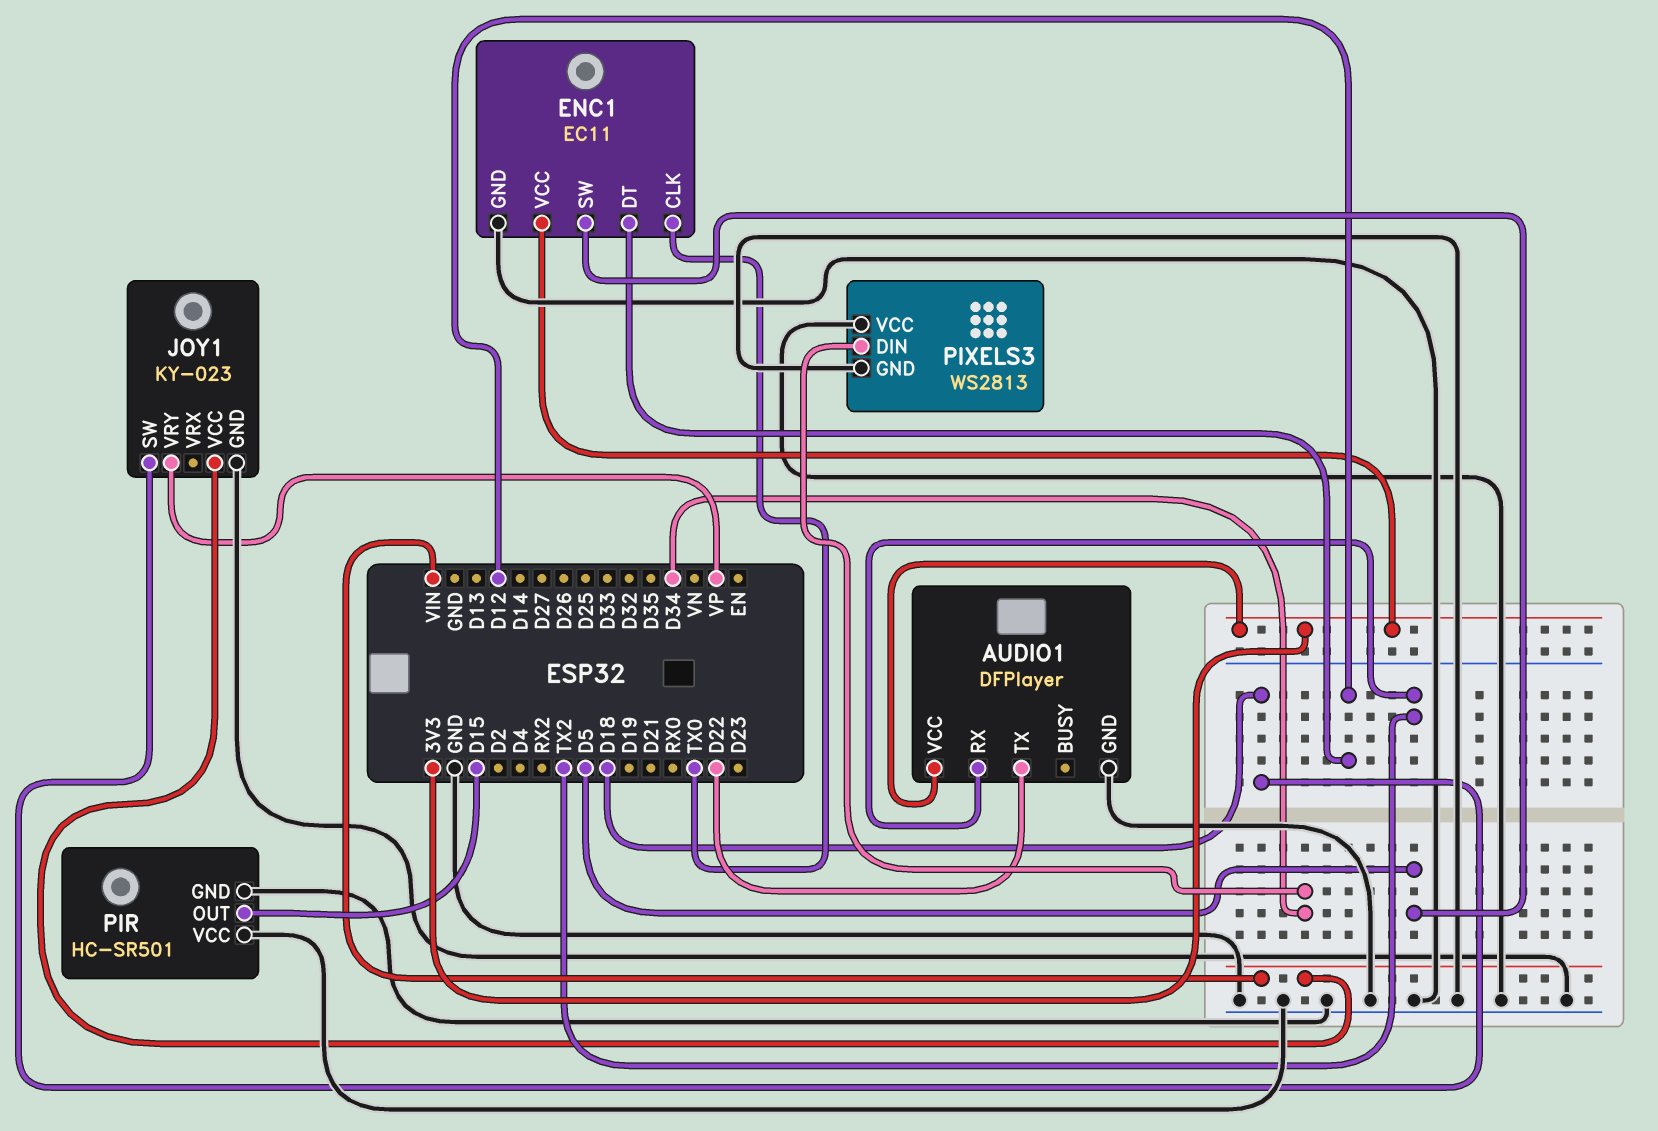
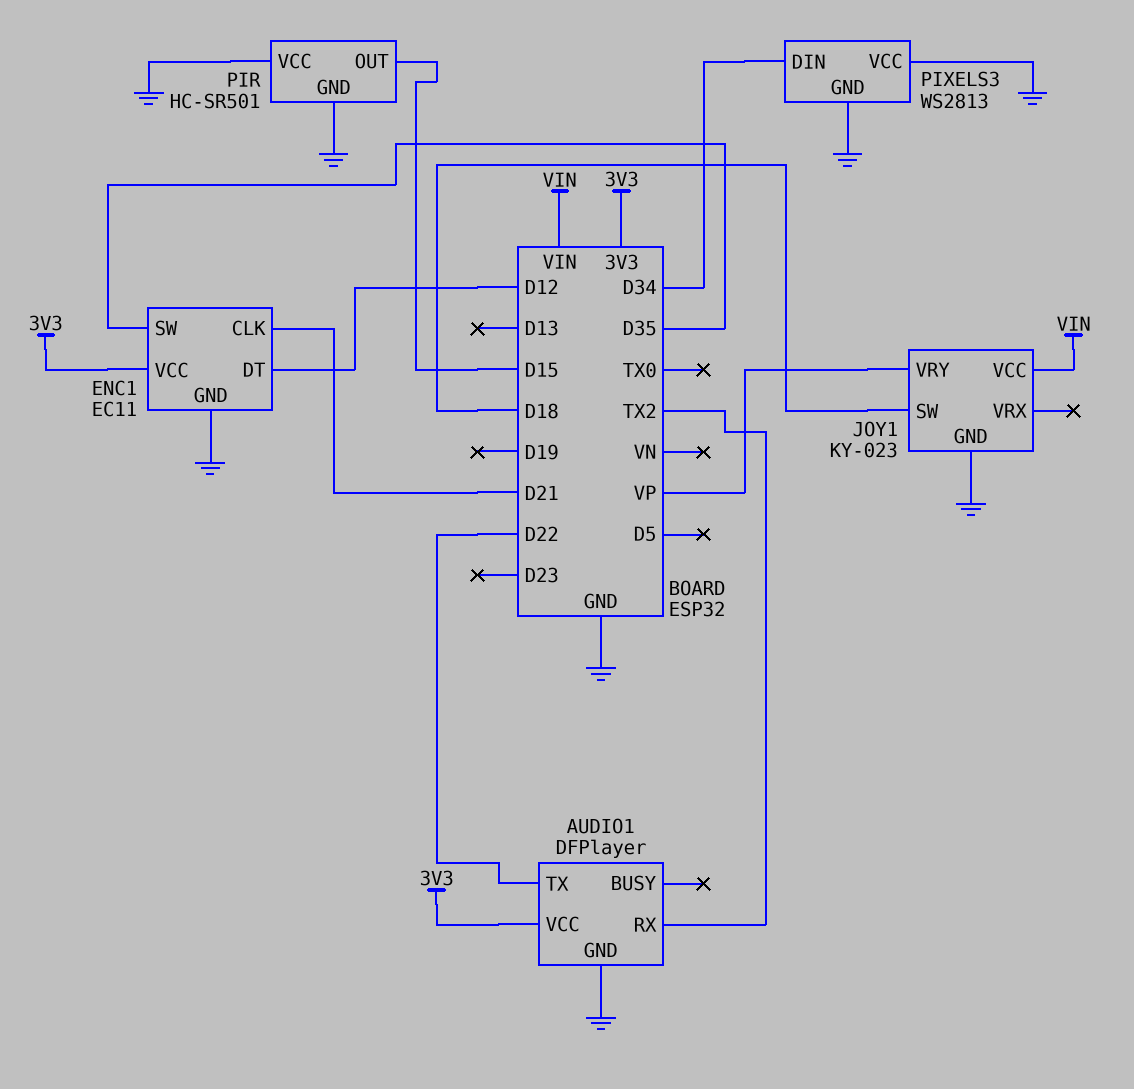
ENC1 pin CLK: TX0 -> D21
ENC1 pin SW: D5 -> D35

